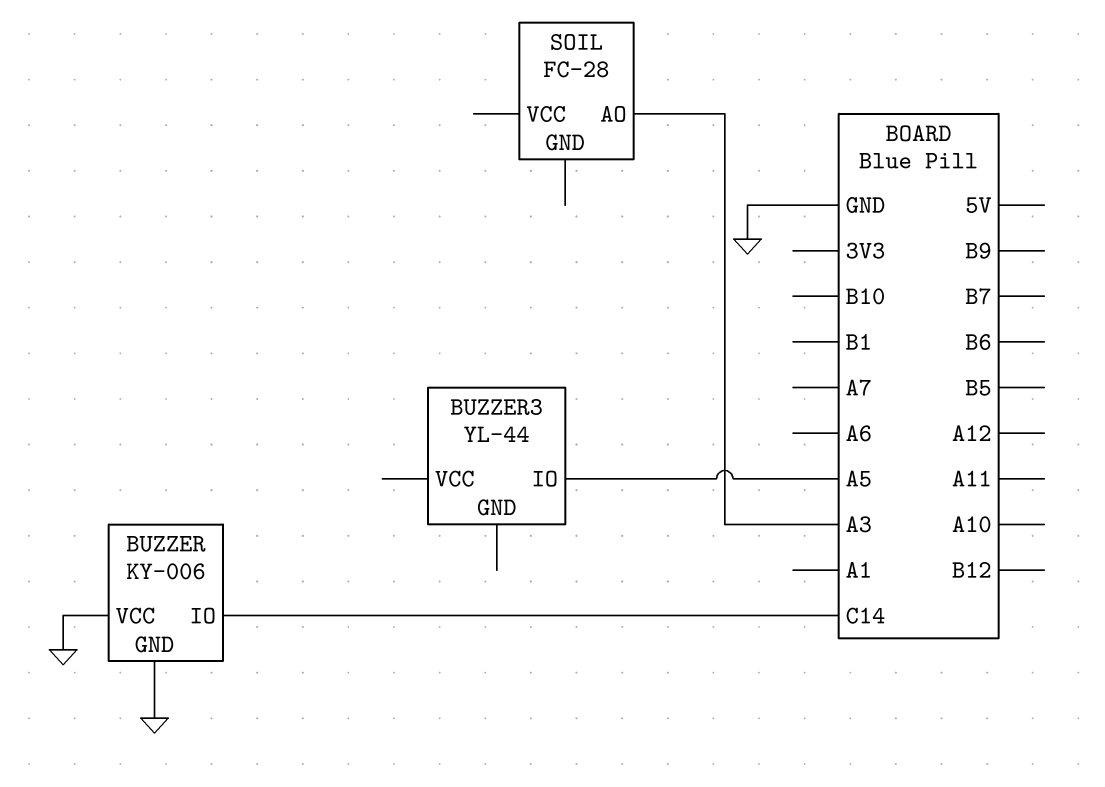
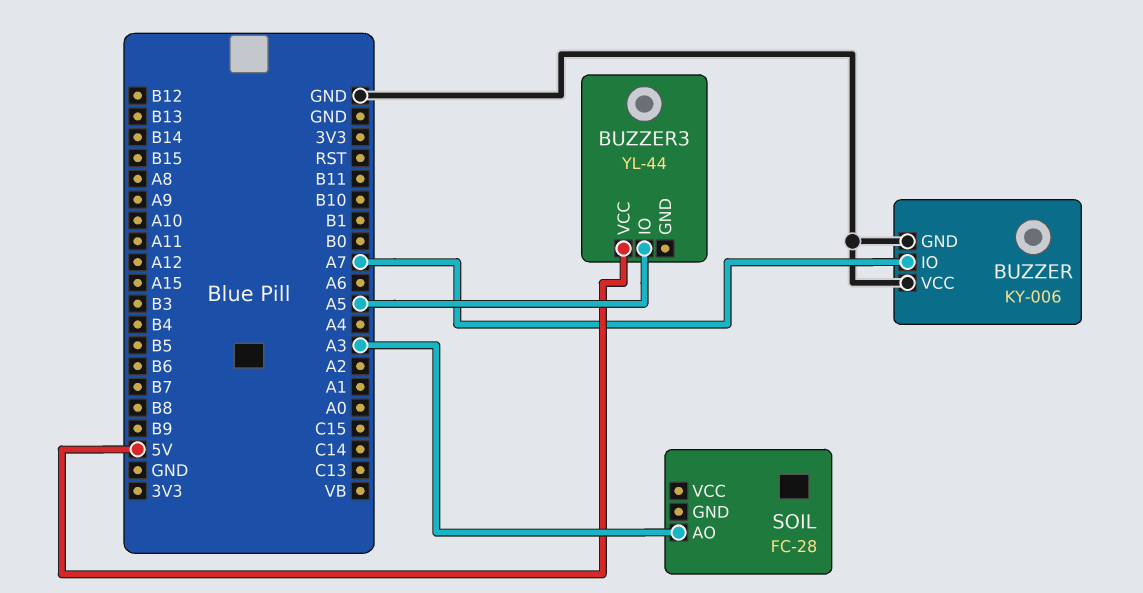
BUZZER pin IO: C14 -> A7
BUZZER3 pin VCC: none -> 5V

